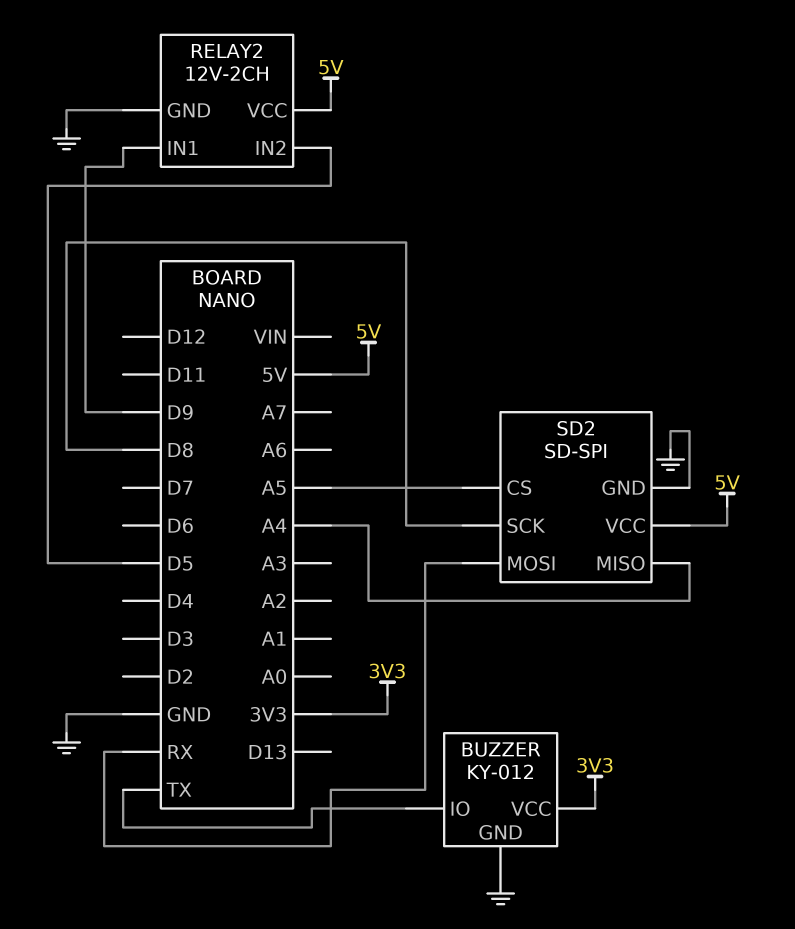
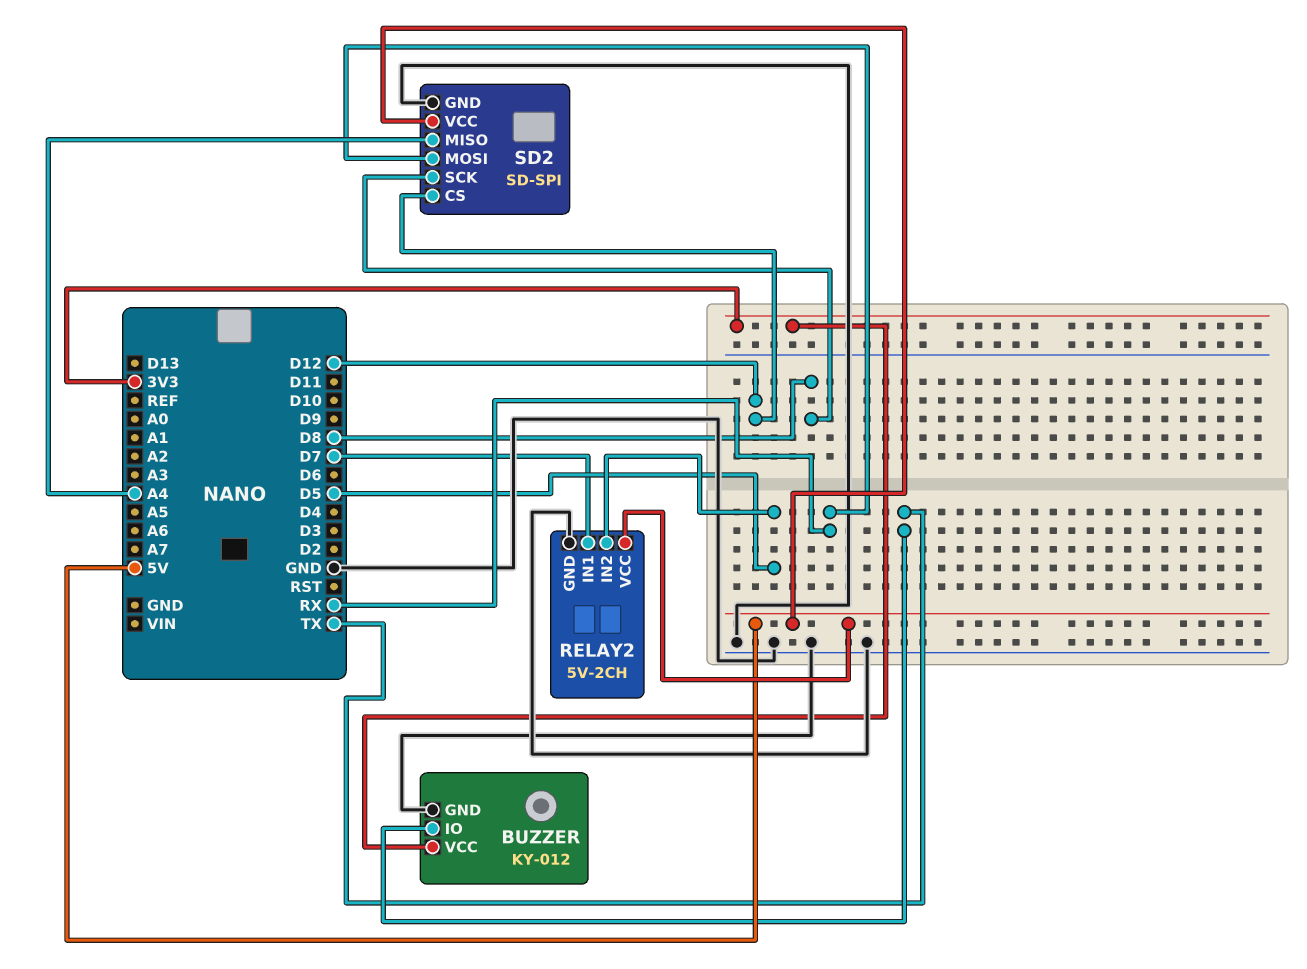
RELAY2: 12V-2CH -> 5V-2CH
RELAY2 pin IN1: D9 -> D7
SD2 pin CS: A5 -> D12

